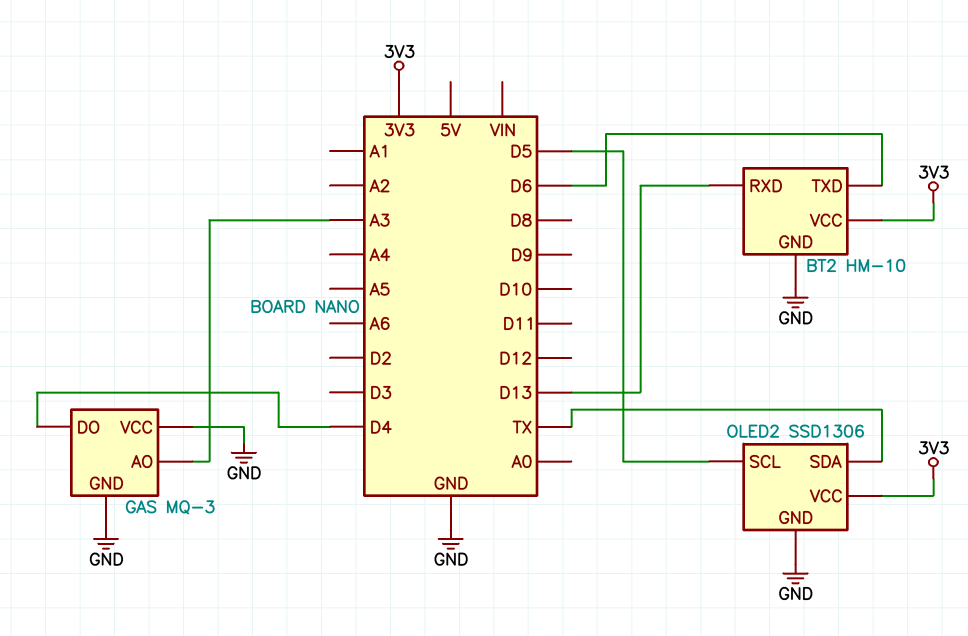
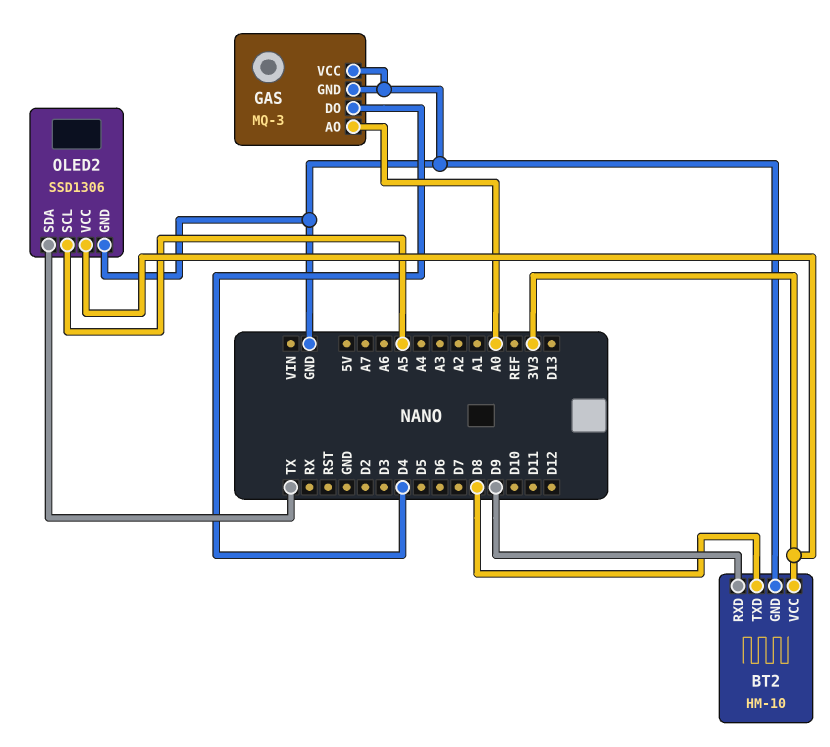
BT2 pin RXD: D13 -> D9
BT2 pin TXD: D6 -> D8
GAS pin AO: A3 -> A0
OLED2 pin SCL: D5 -> A5

